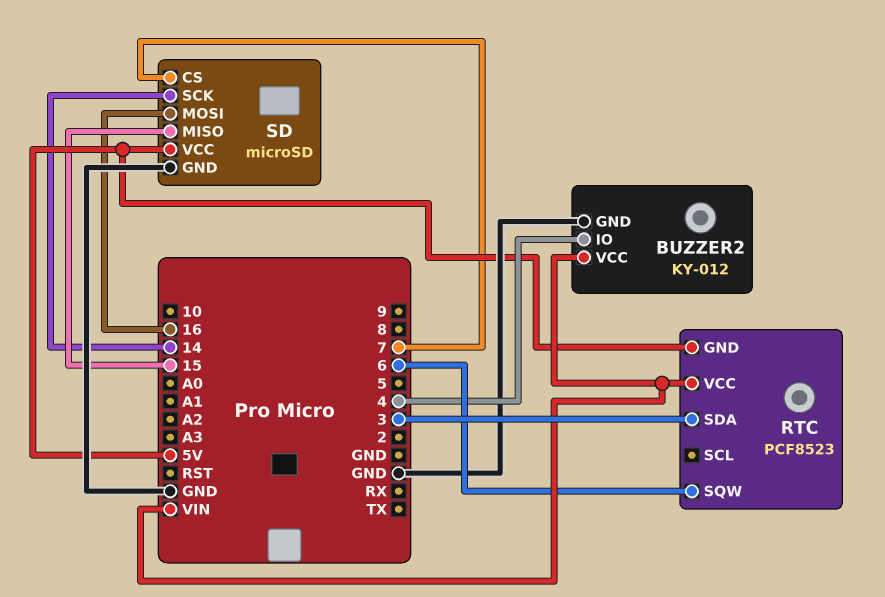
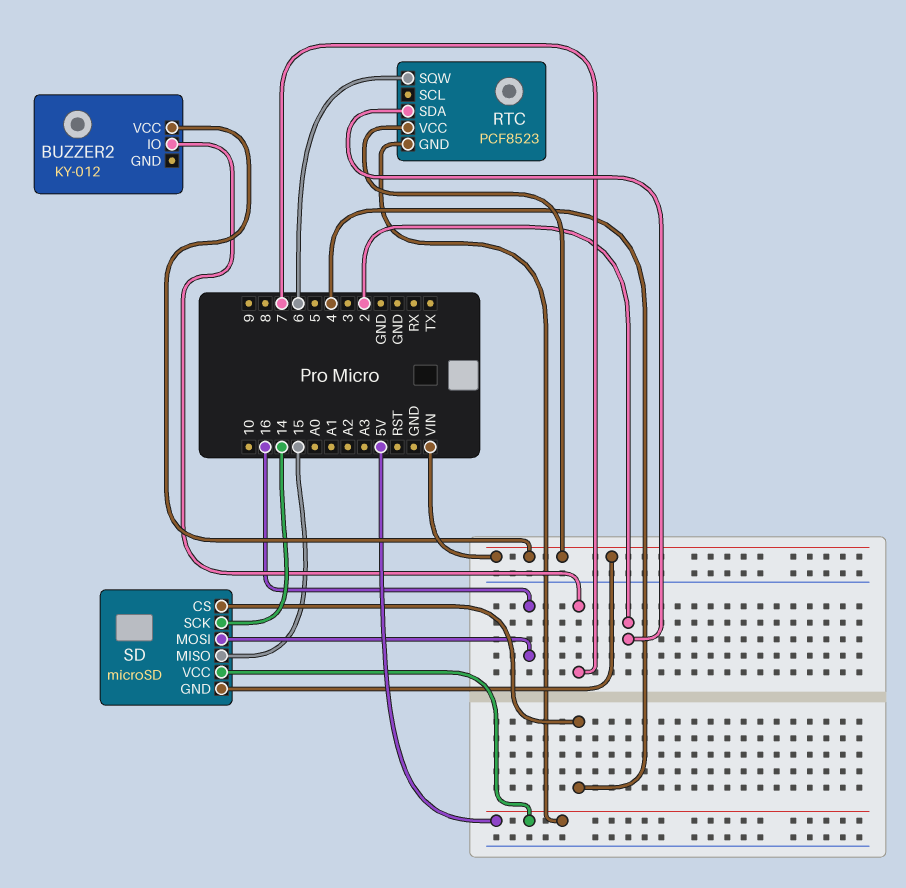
BUZZER2 pin GND: GND -> none
BUZZER2 pin IO: 4 -> 7
RTC pin SDA: 3 -> 2
SD pin CS: 7 -> 4
SD pin GND: GND -> VIN

